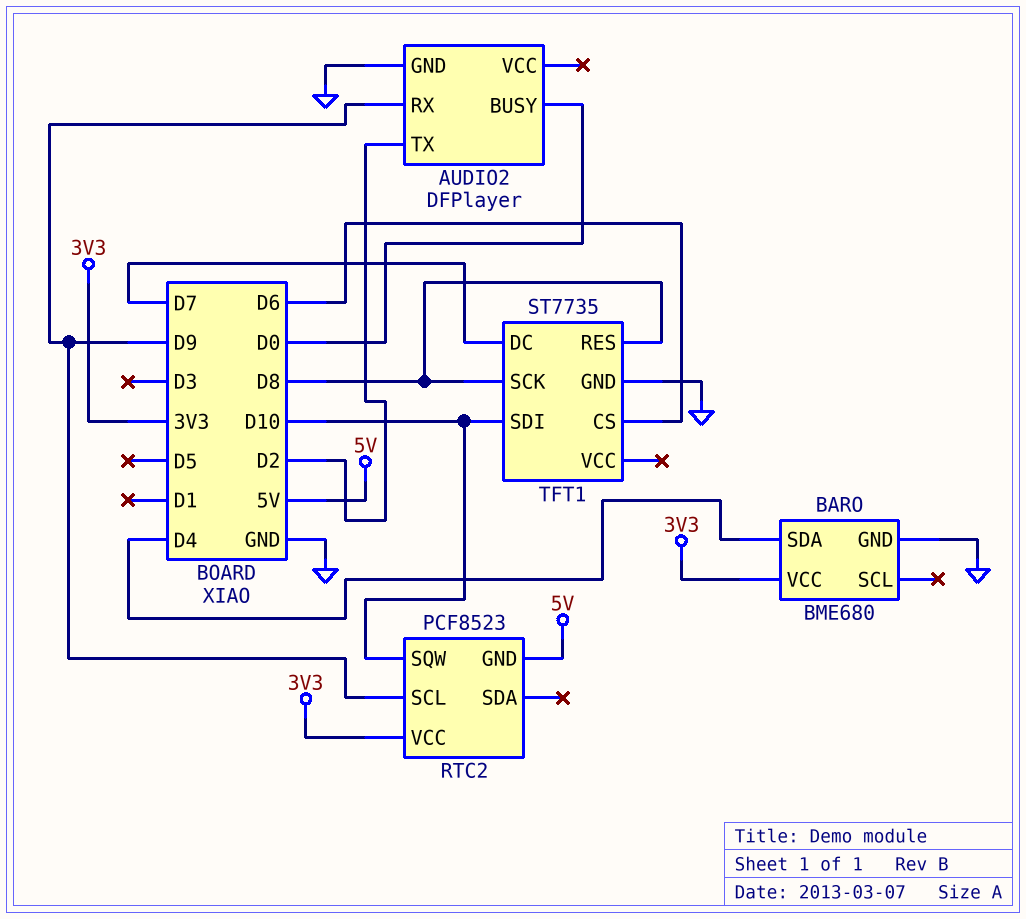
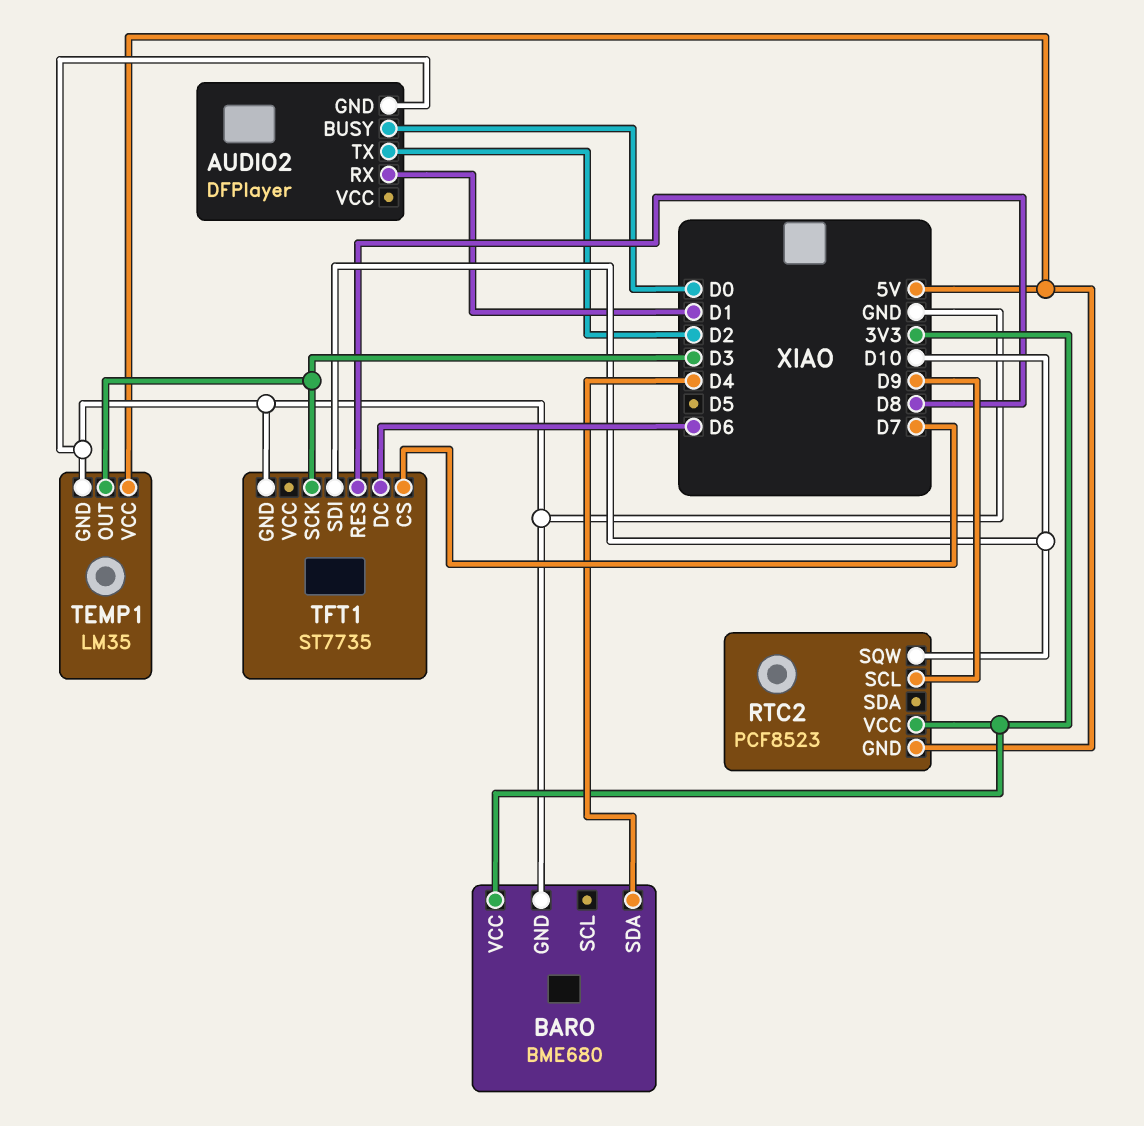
AUDIO2 pin RX: D9 -> D1
TEMP1: none -> LM35
TEMP1 pin GND: none -> GND
TEMP1 pin OUT: none -> D3
TEMP1 pin VCC: none -> 5V
TFT1 pin CS: D6 -> D7
TFT1 pin DC: D7 -> D6
TFT1 pin SCK: D8 -> D3

